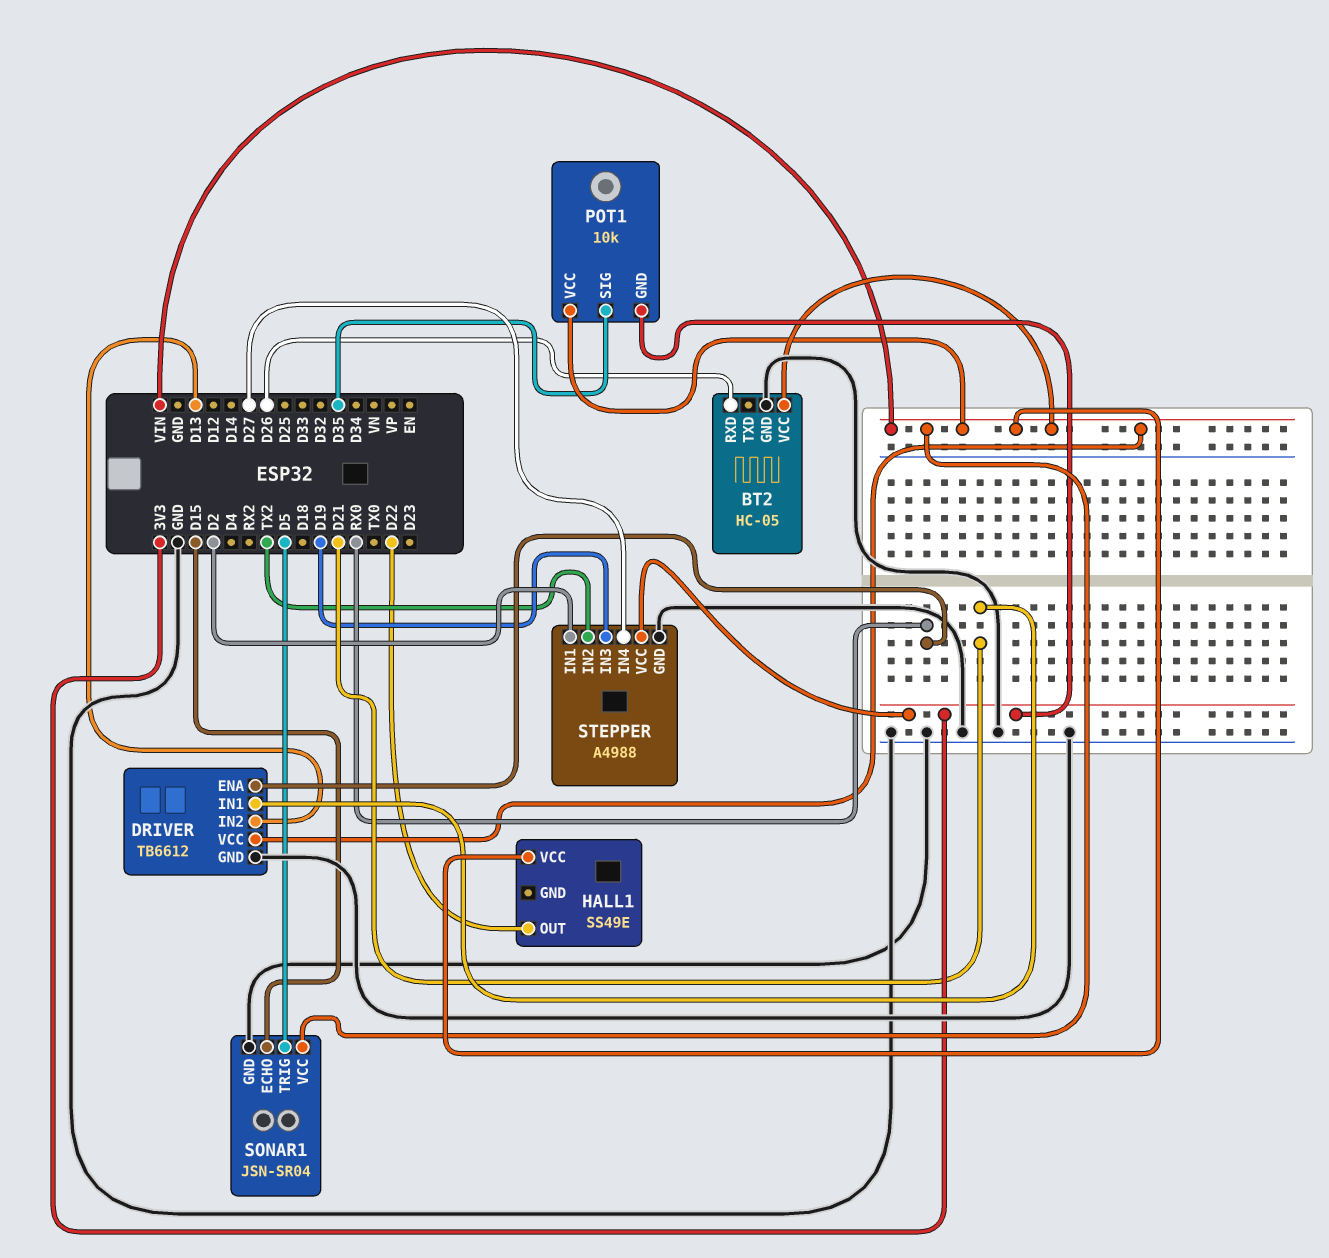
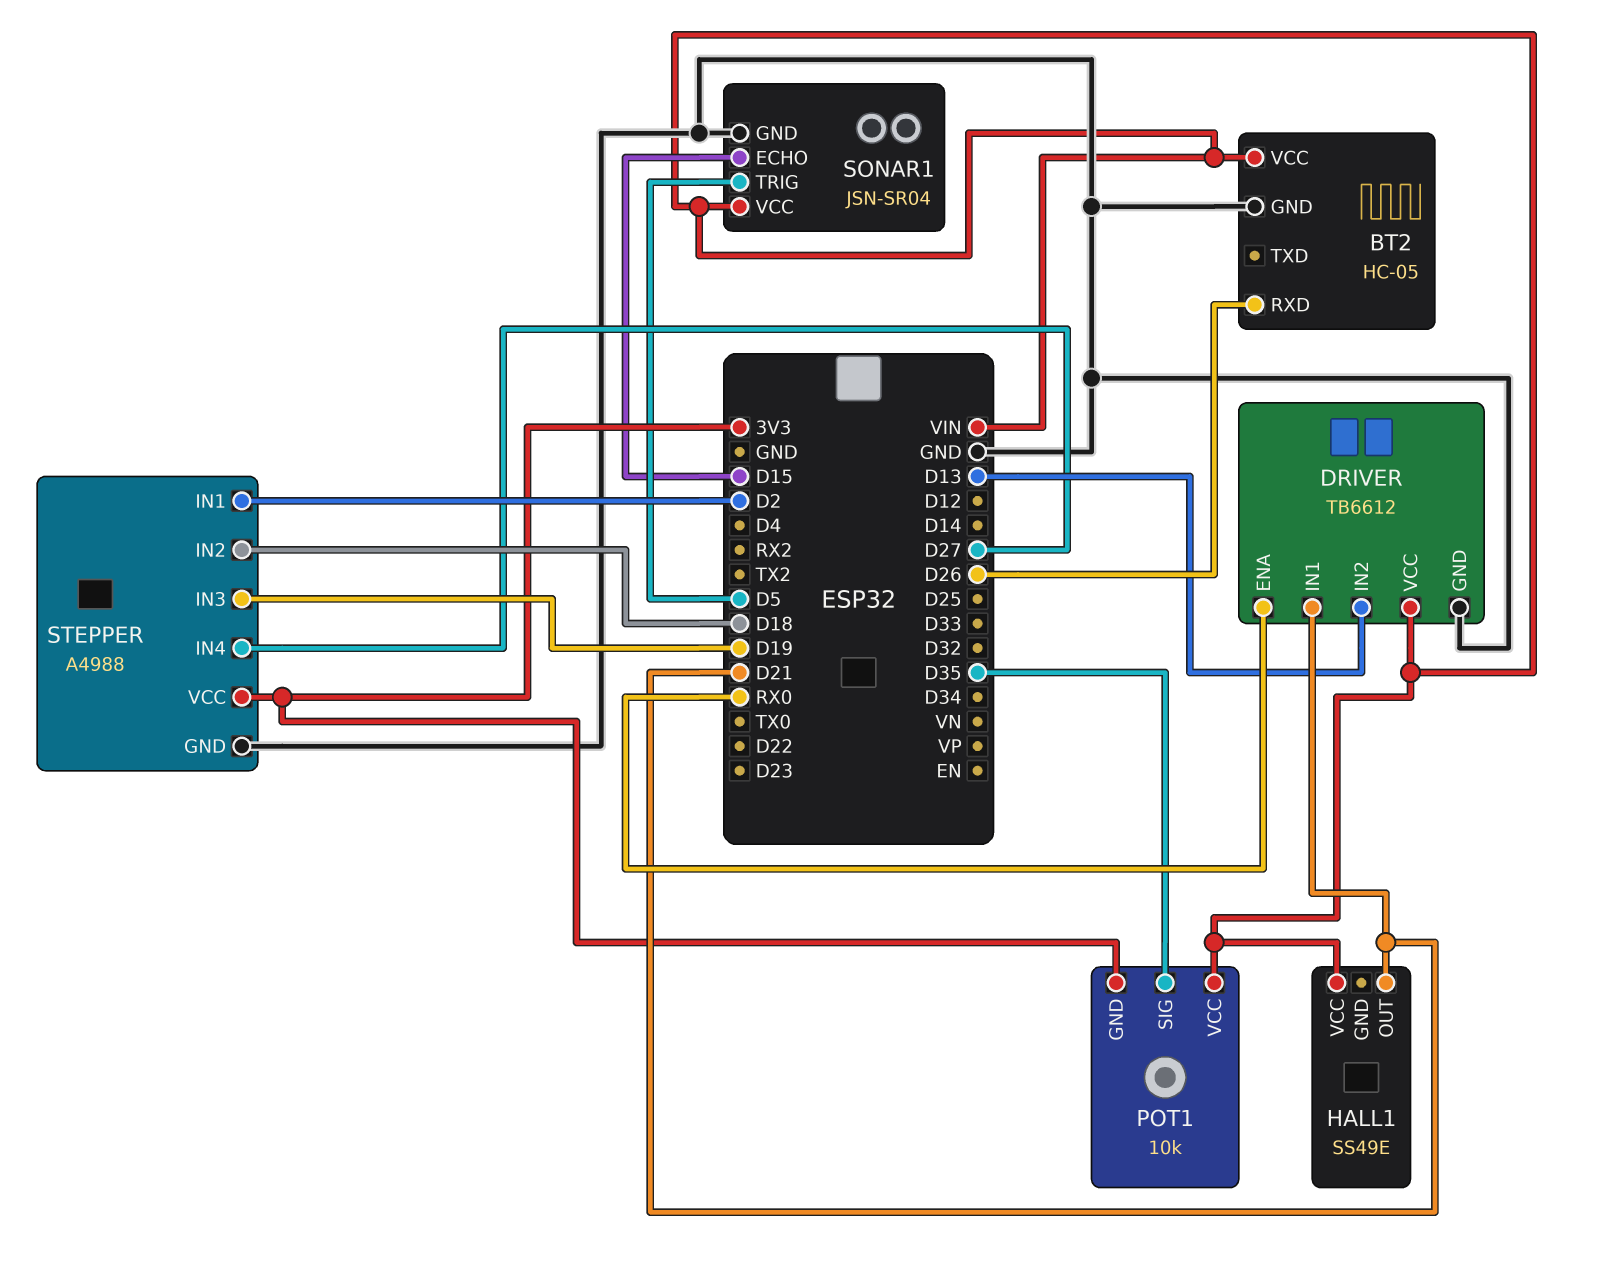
HALL1 pin OUT: D22 -> D21
STEPPER pin IN2: TX2 -> D18

